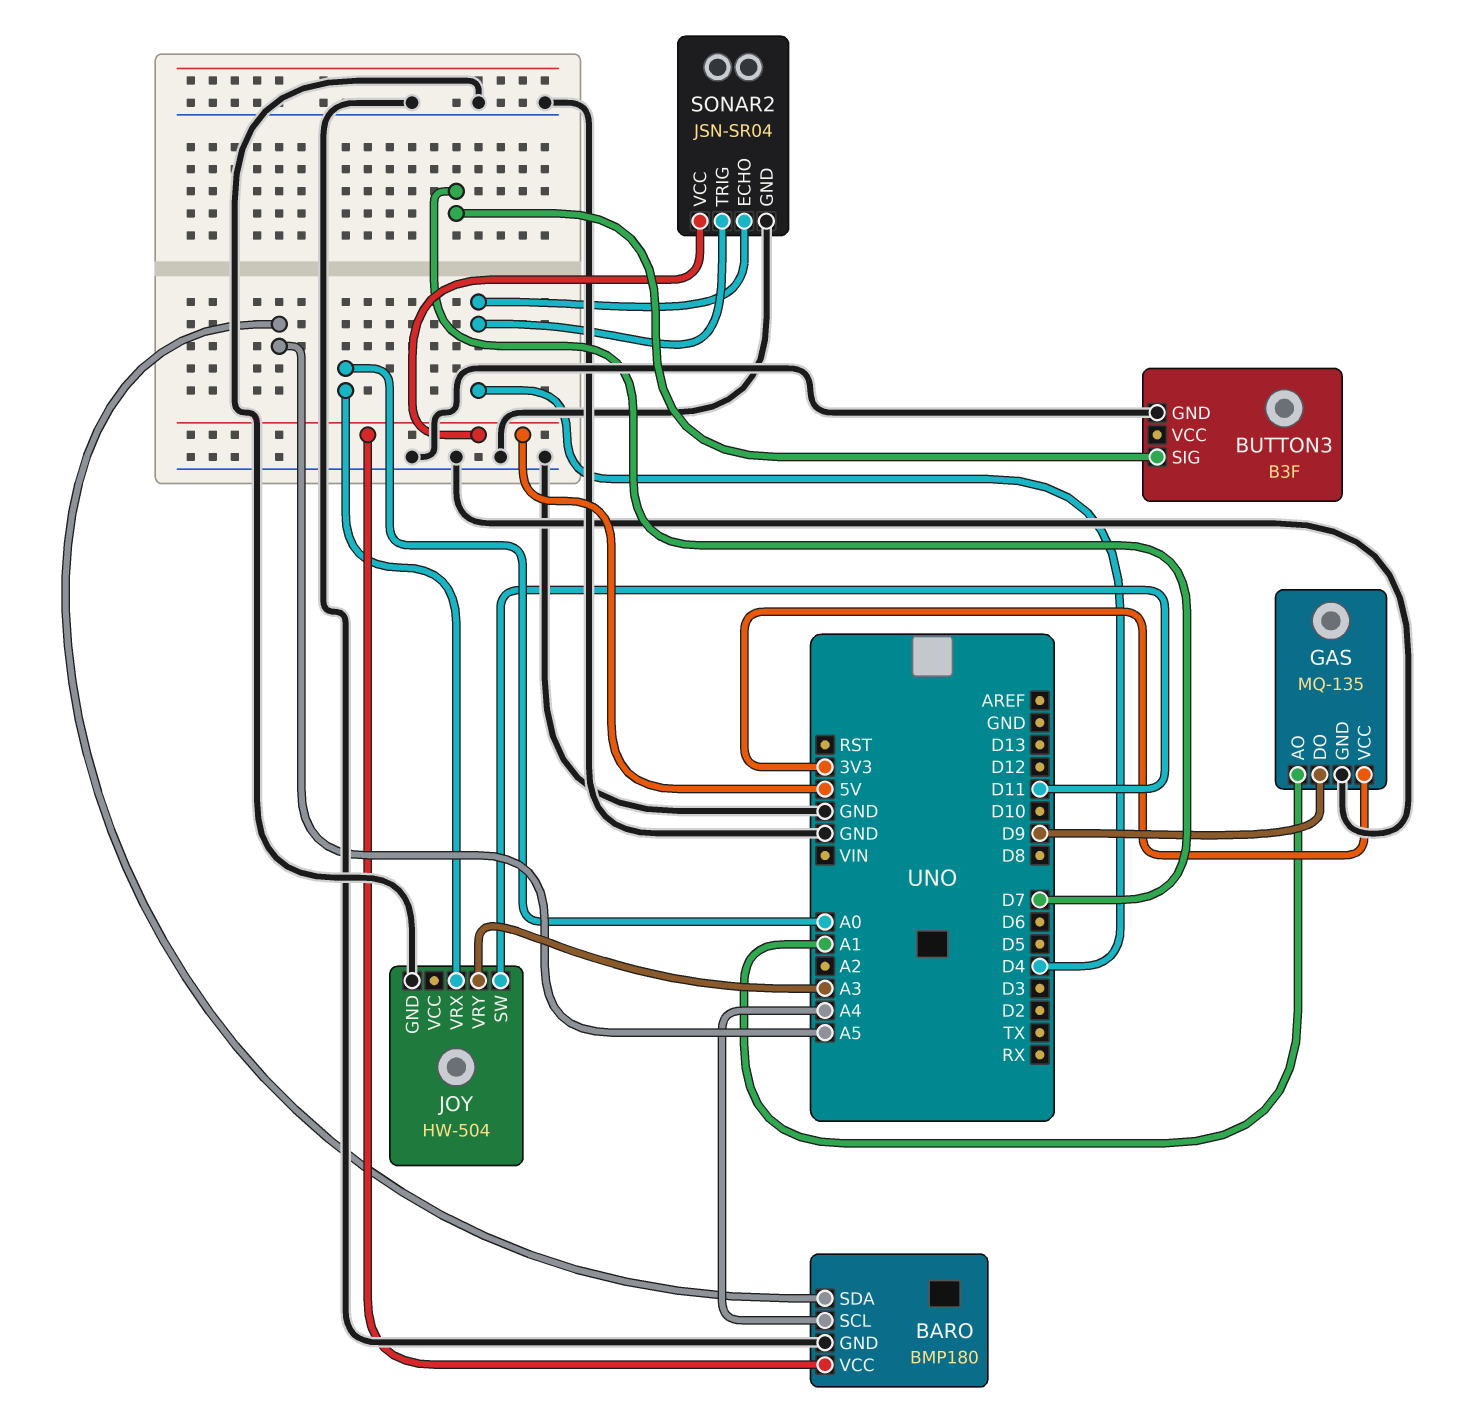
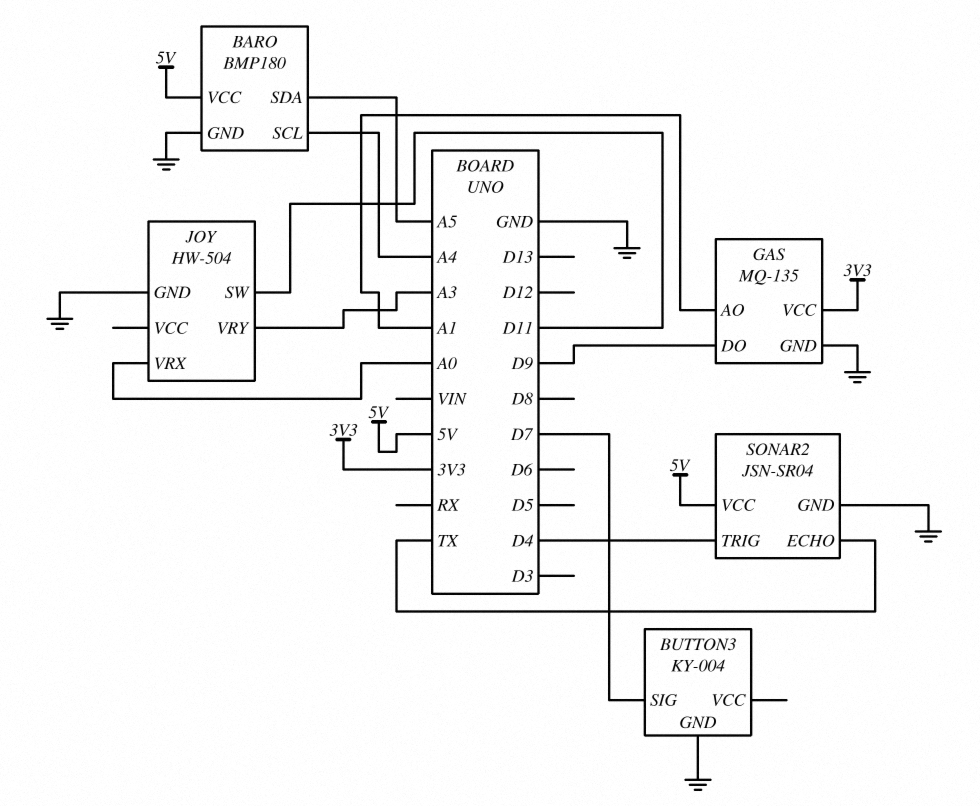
BUTTON3: B3F -> KY-004
SONAR2 pin ECHO: D4 -> TX

